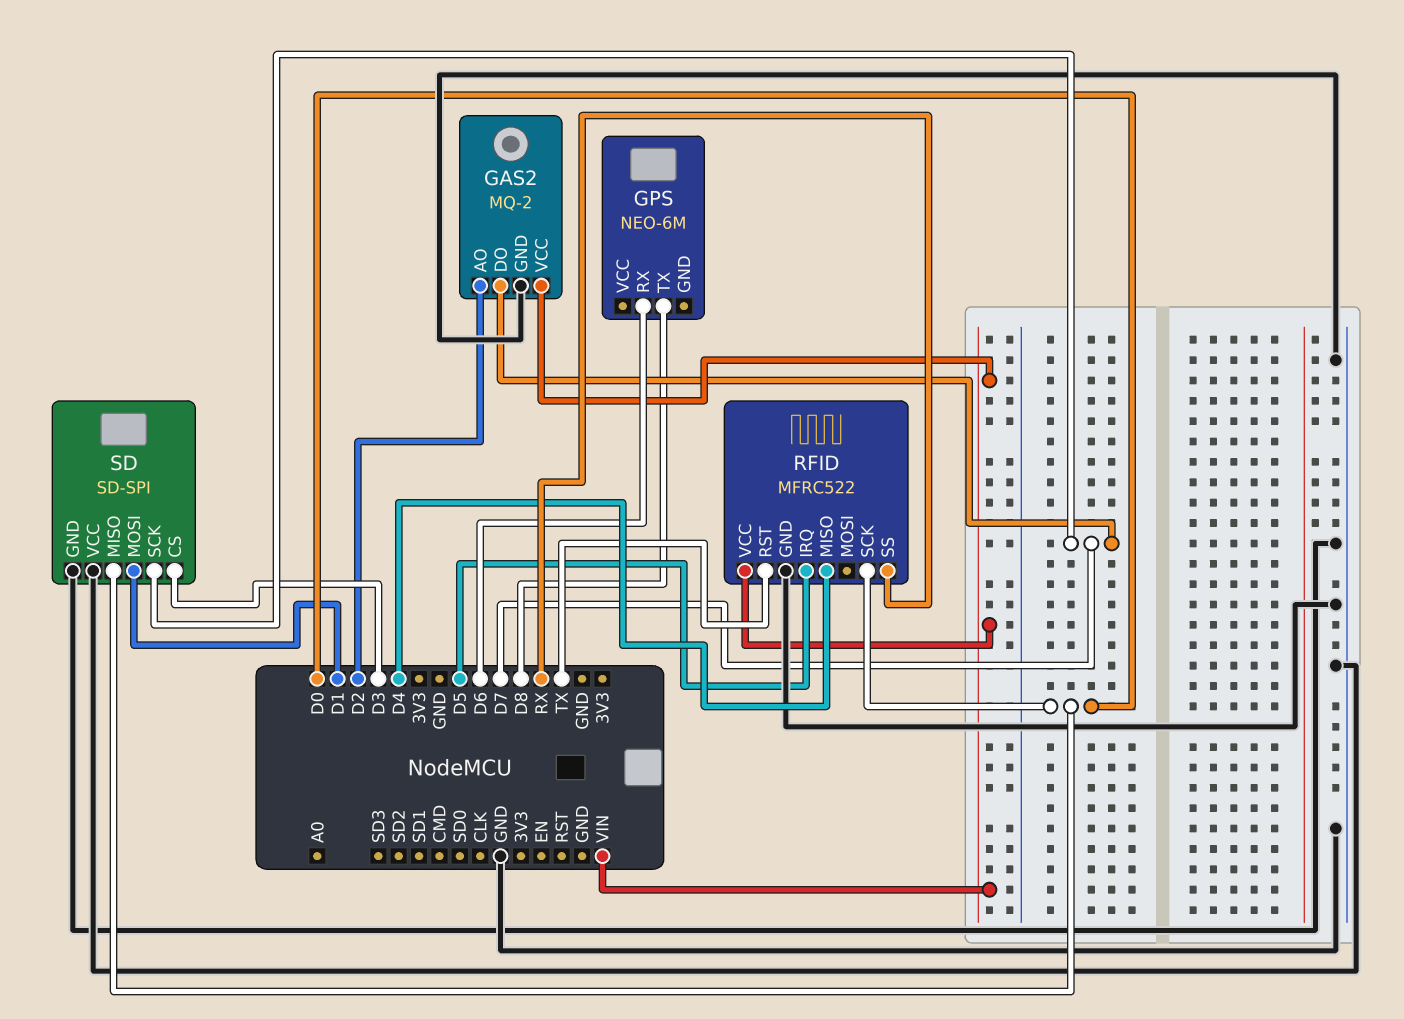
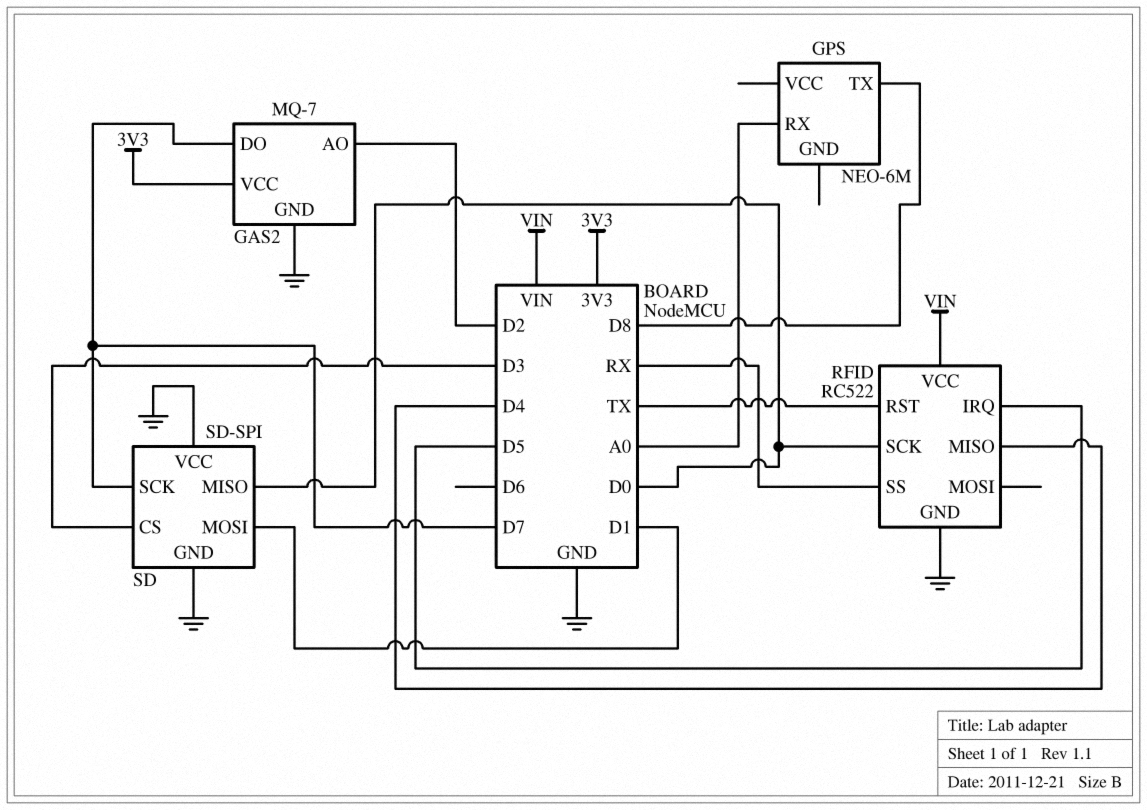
GAS2: MQ-2 -> MQ-7
GAS2 pin VCC: VIN -> 3V3
GPS pin RX: D6 -> A0
RFID: MFRC522 -> RC522

